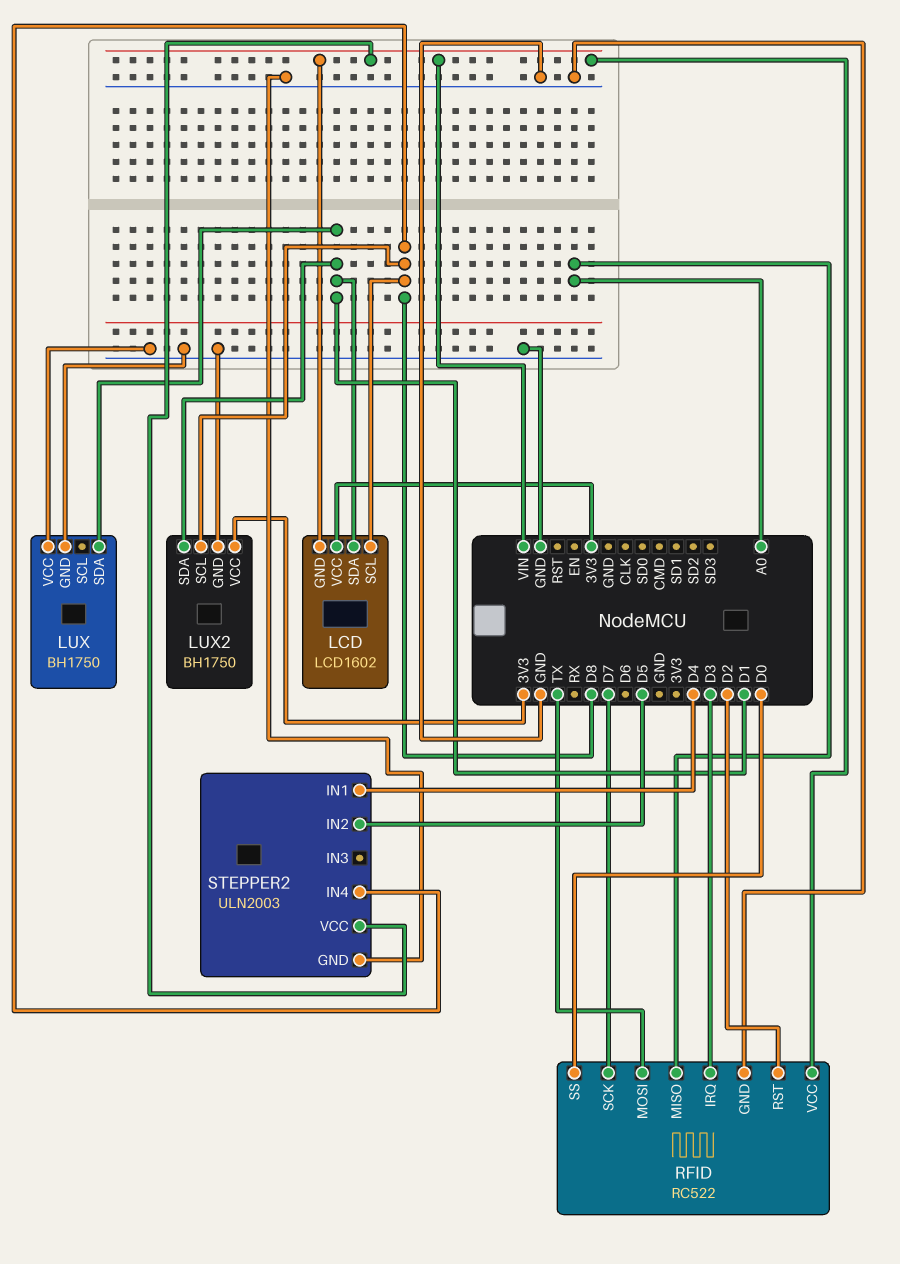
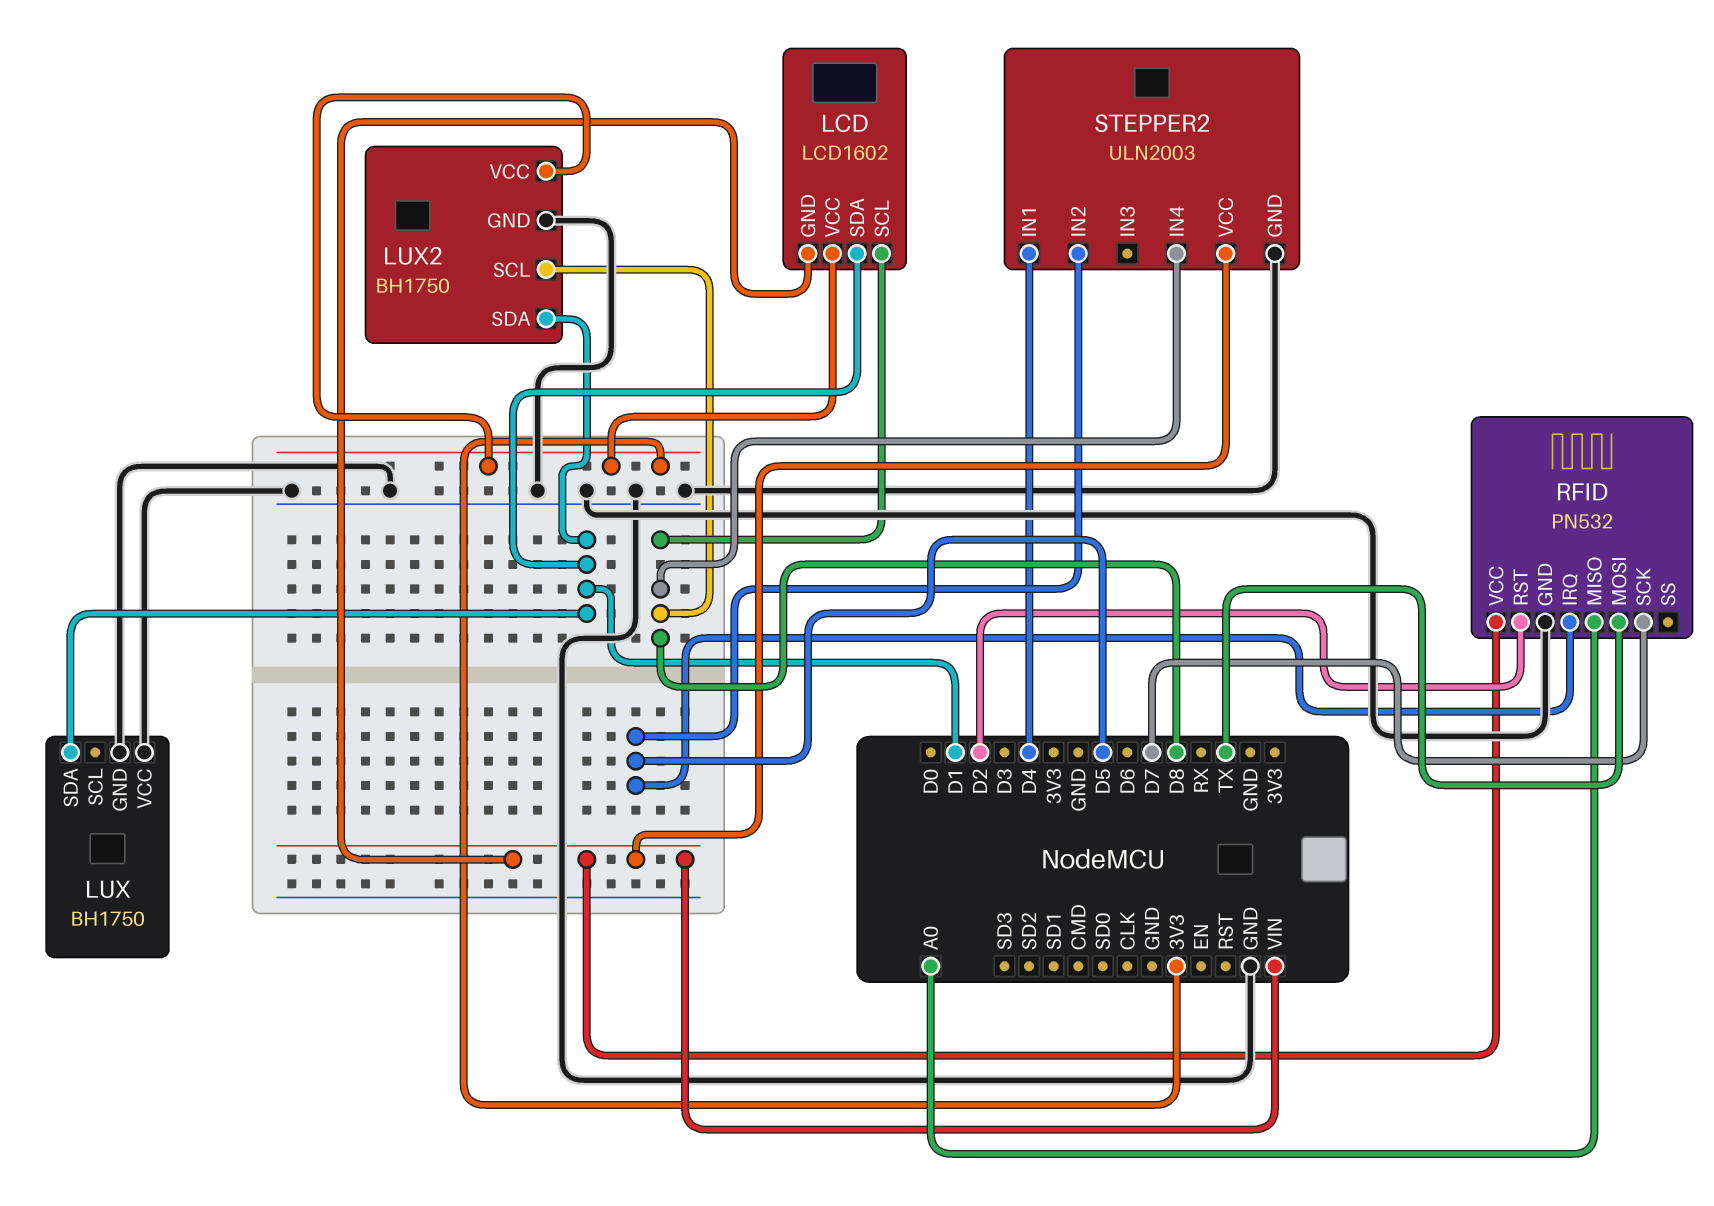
RFID: RC522 -> PN532
RFID pin IRQ: D3 -> D5
RFID pin SS: D0 -> none

